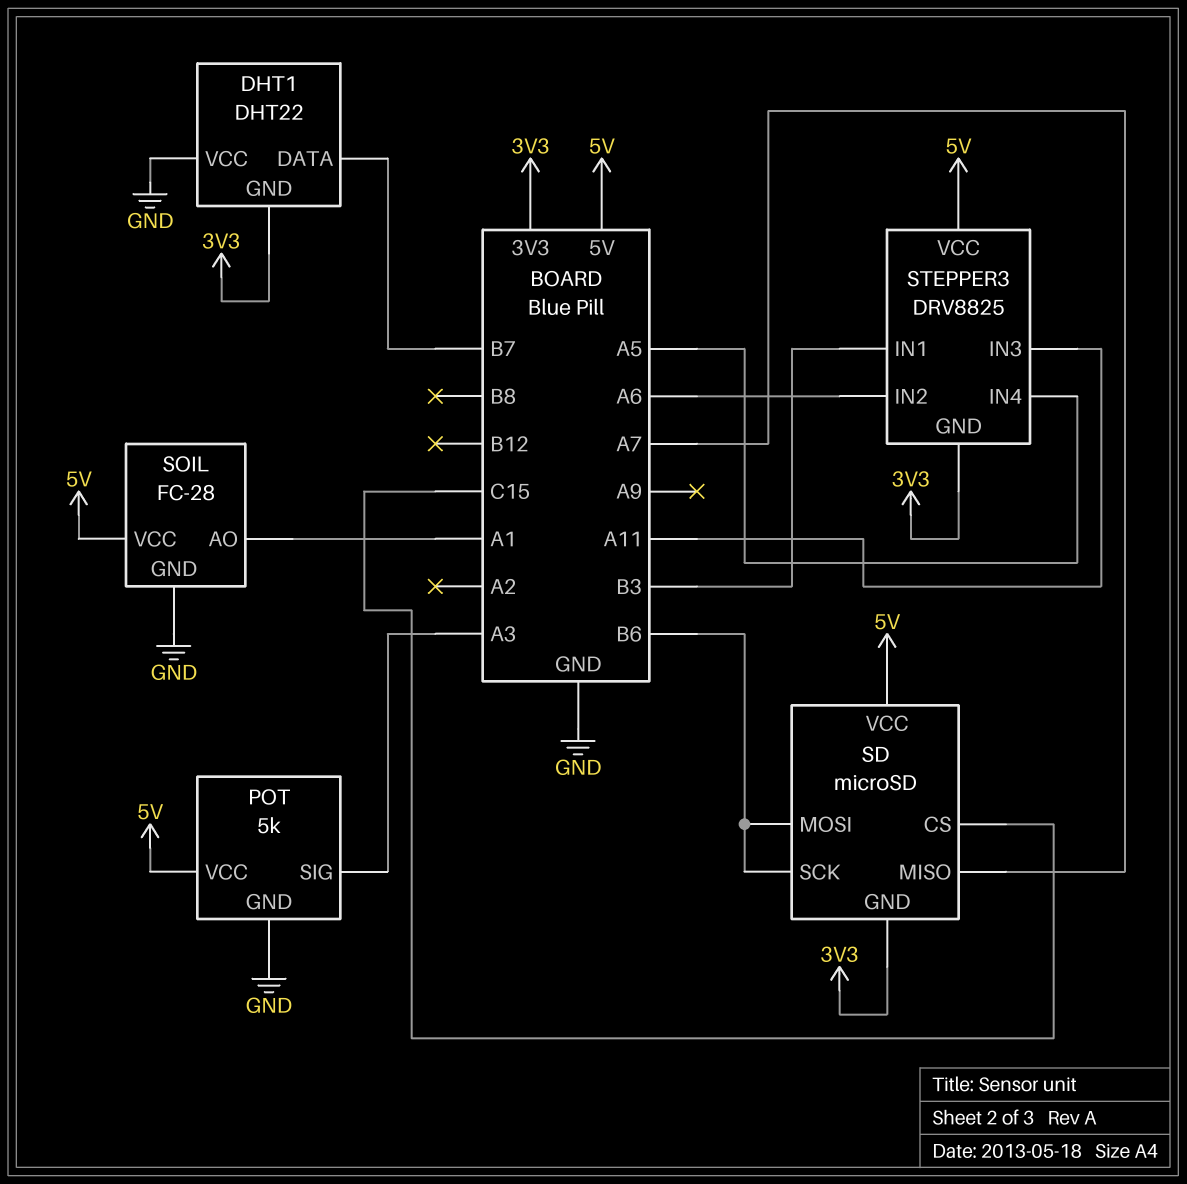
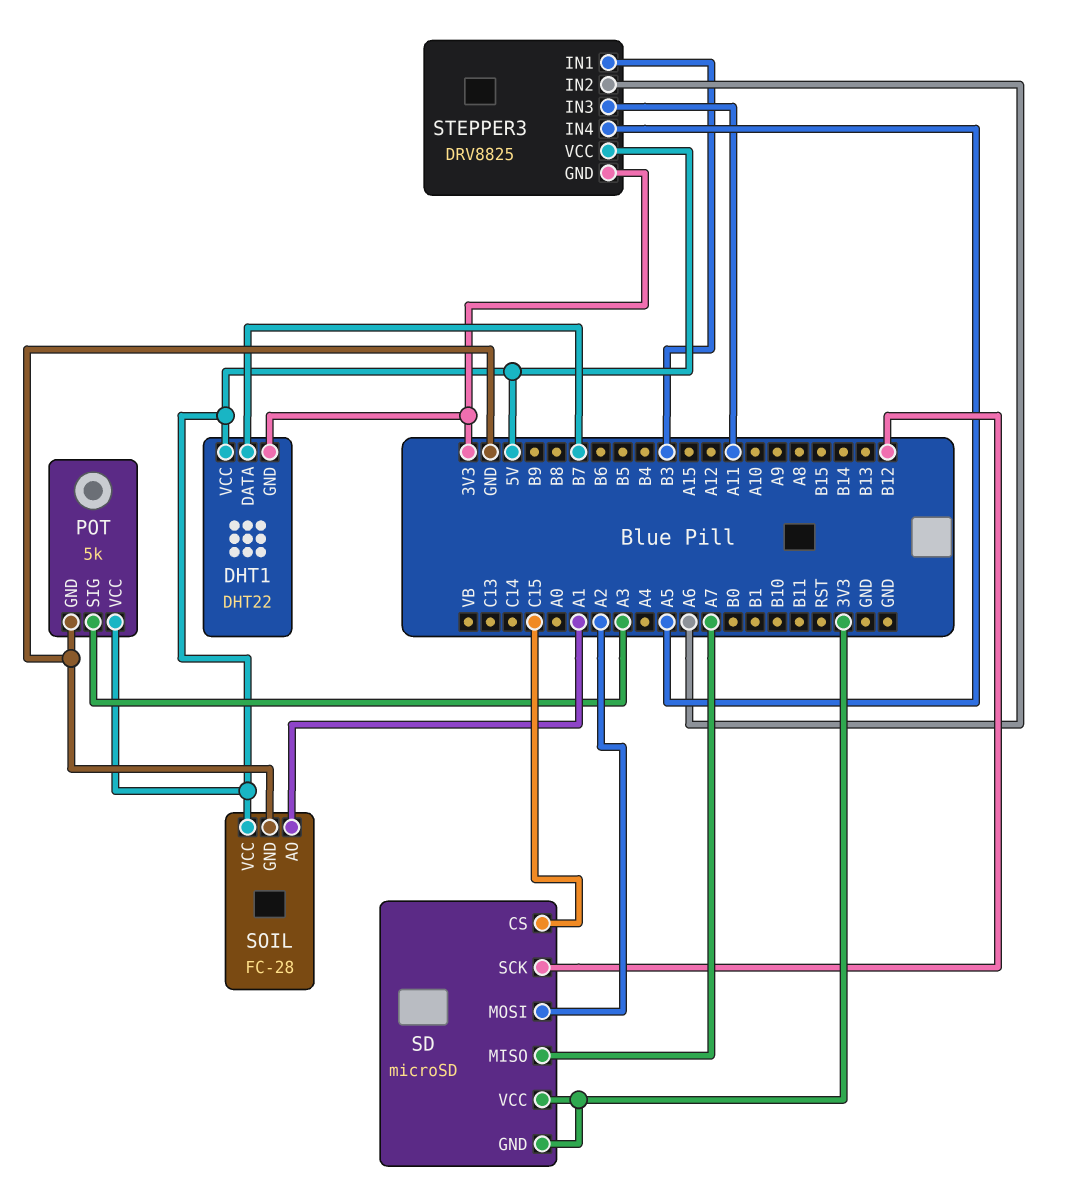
DHT1 pin VCC: GND -> 5V
SD pin MOSI: B6 -> A2
SD pin SCK: B6 -> B12
SD pin VCC: 5V -> 3V3

